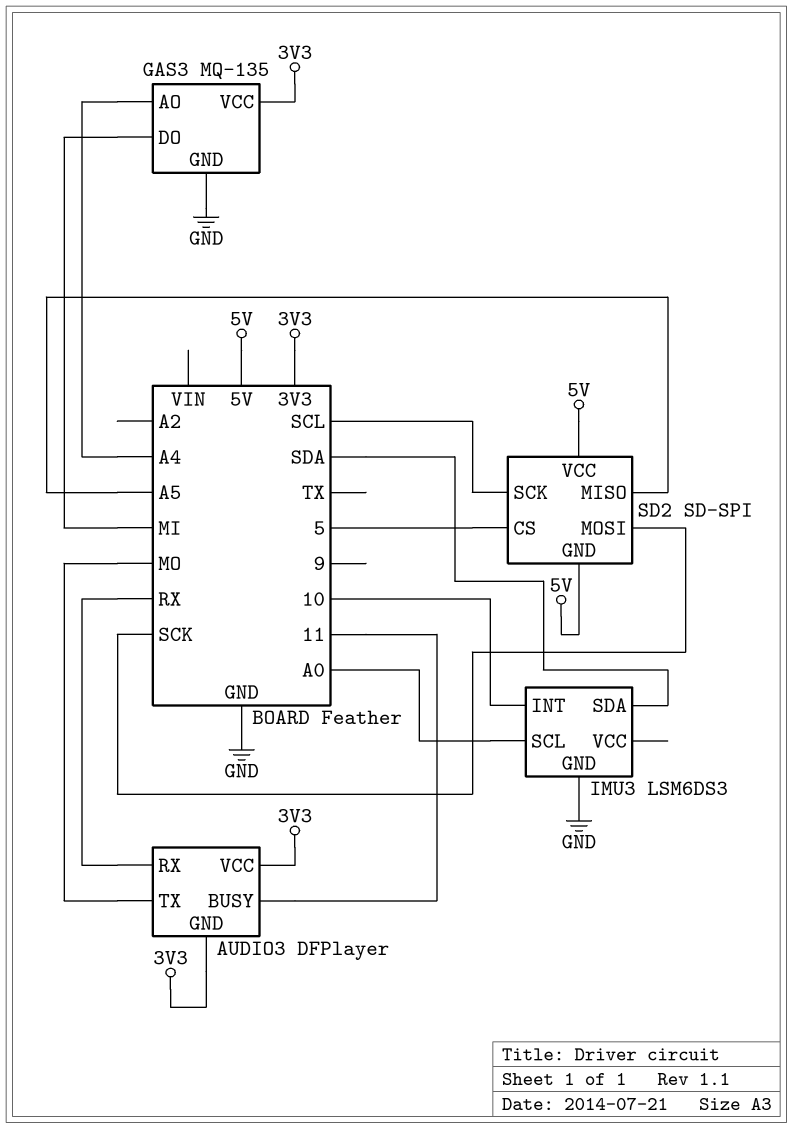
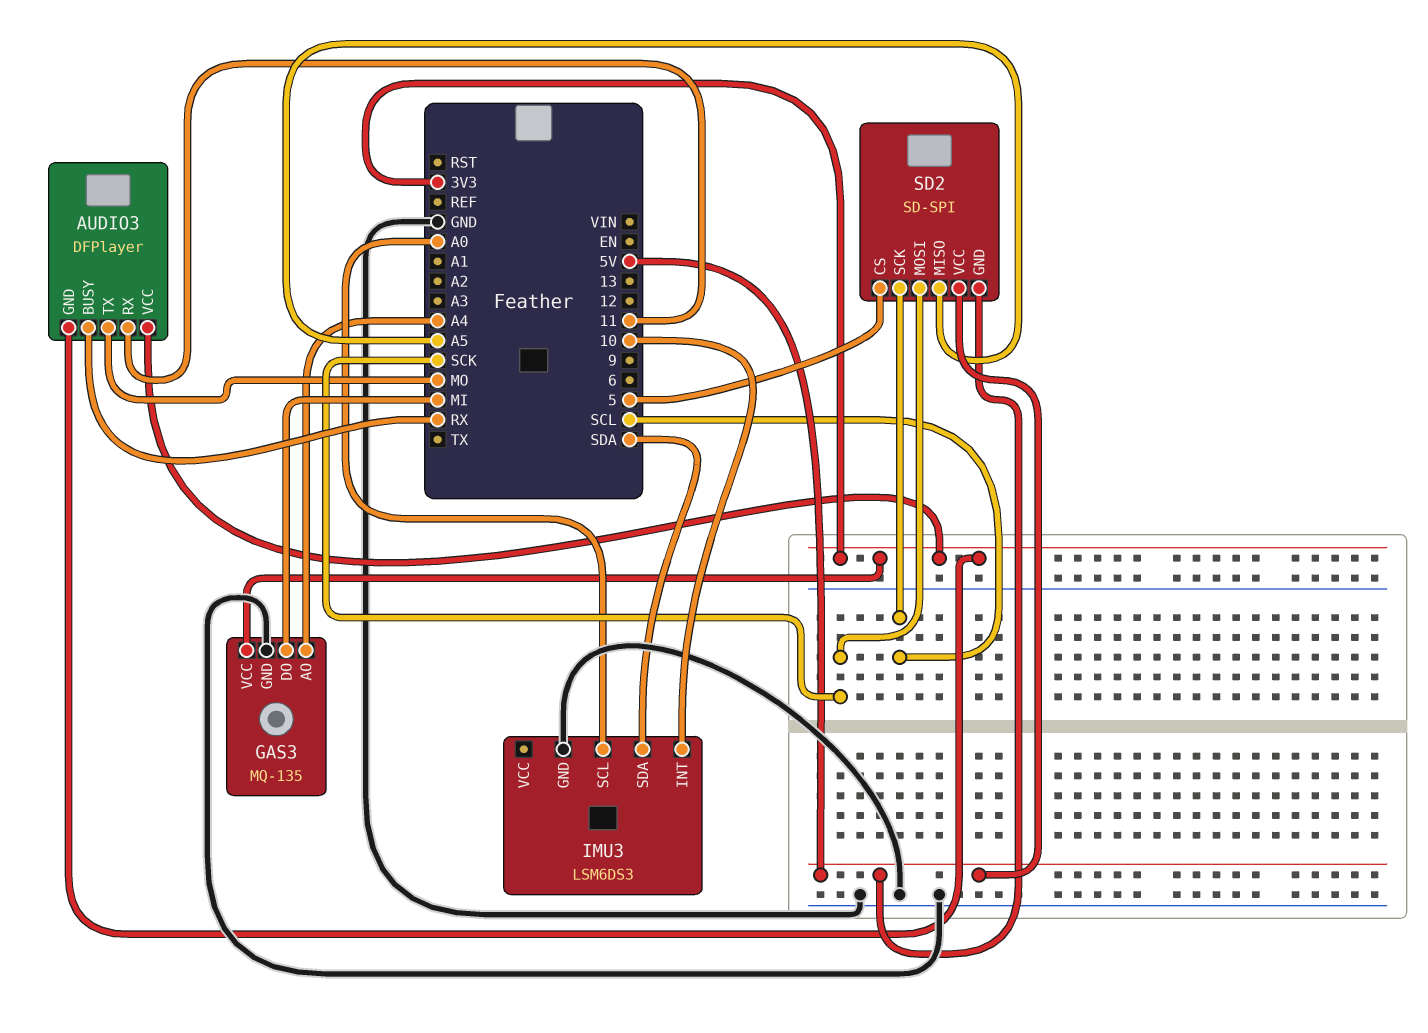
AUDIO3 pin BUSY: 11 -> RX
AUDIO3 pin RX: RX -> 11

